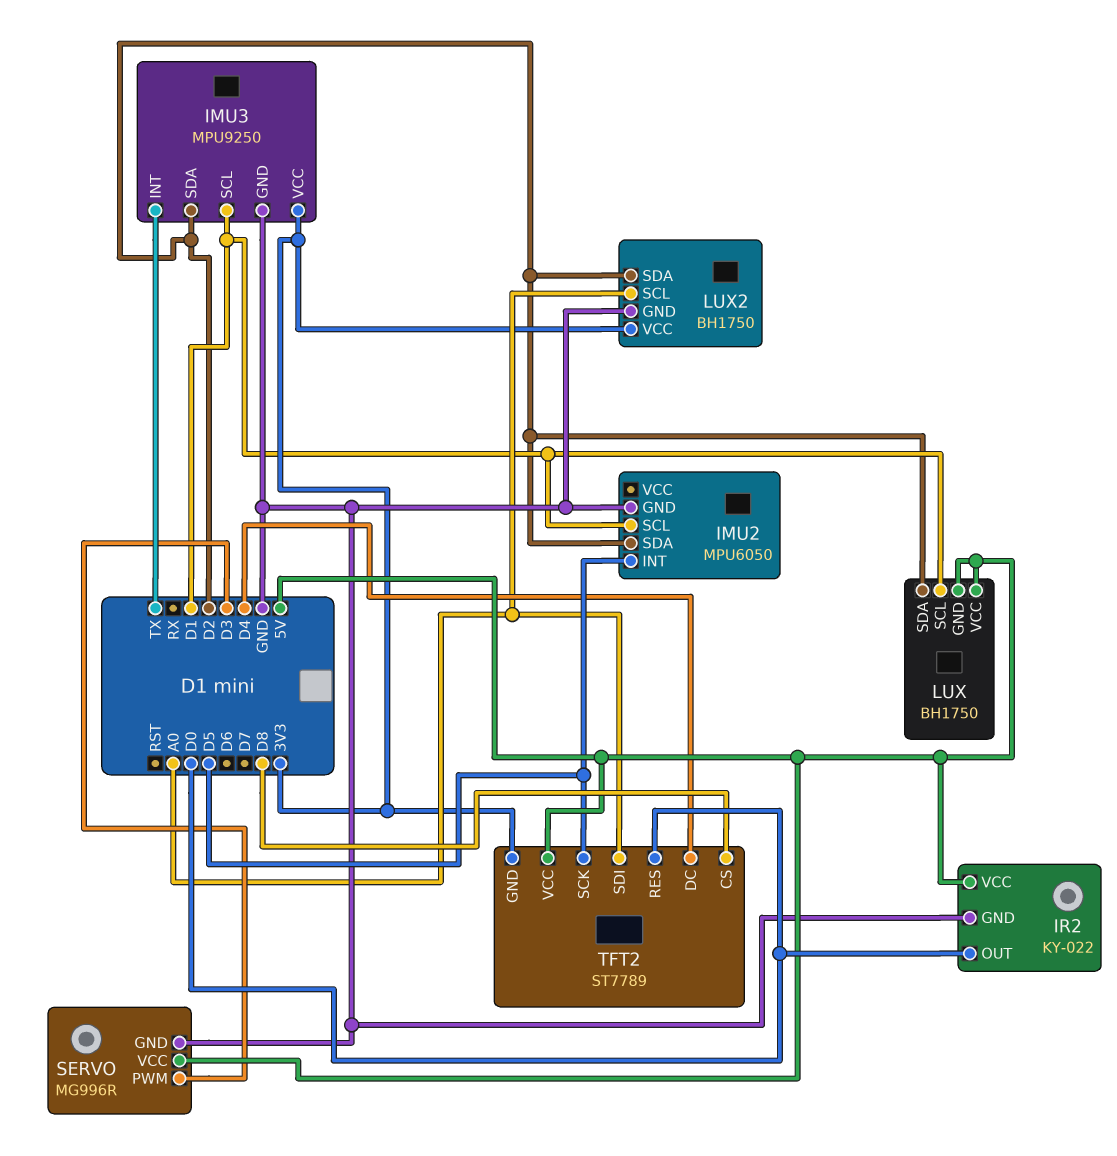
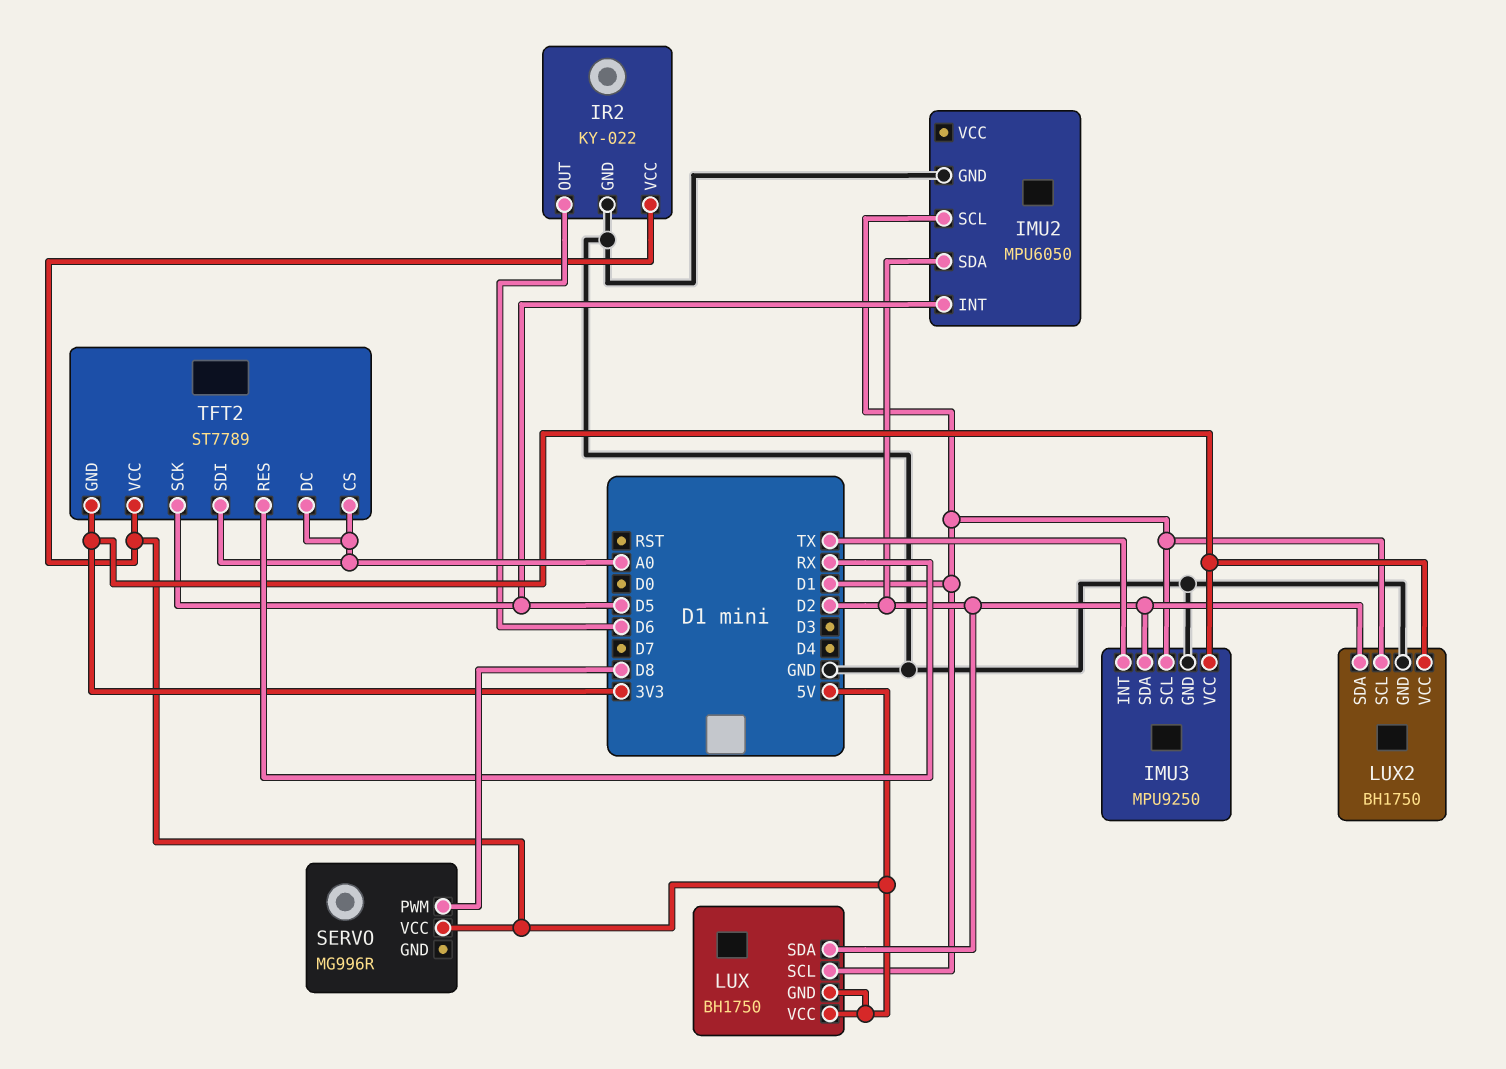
IR2 pin OUT: D0 -> D6
LUX2 pin SCL: A0 -> D1
SERVO pin GND: GND -> none
SERVO pin PWM: D3 -> D8
TFT2 pin CS: D8 -> A0
TFT2 pin DC: D4 -> A0
TFT2 pin RES: D0 -> RX

